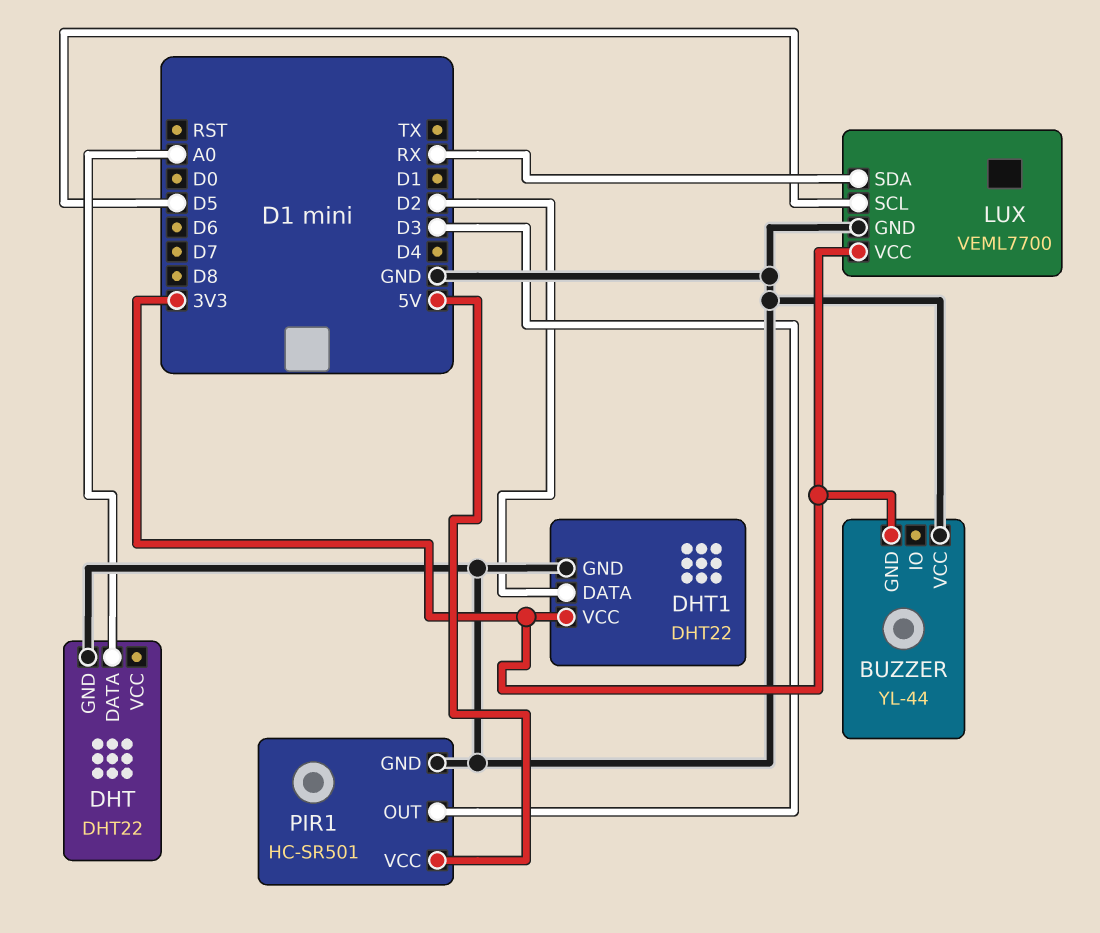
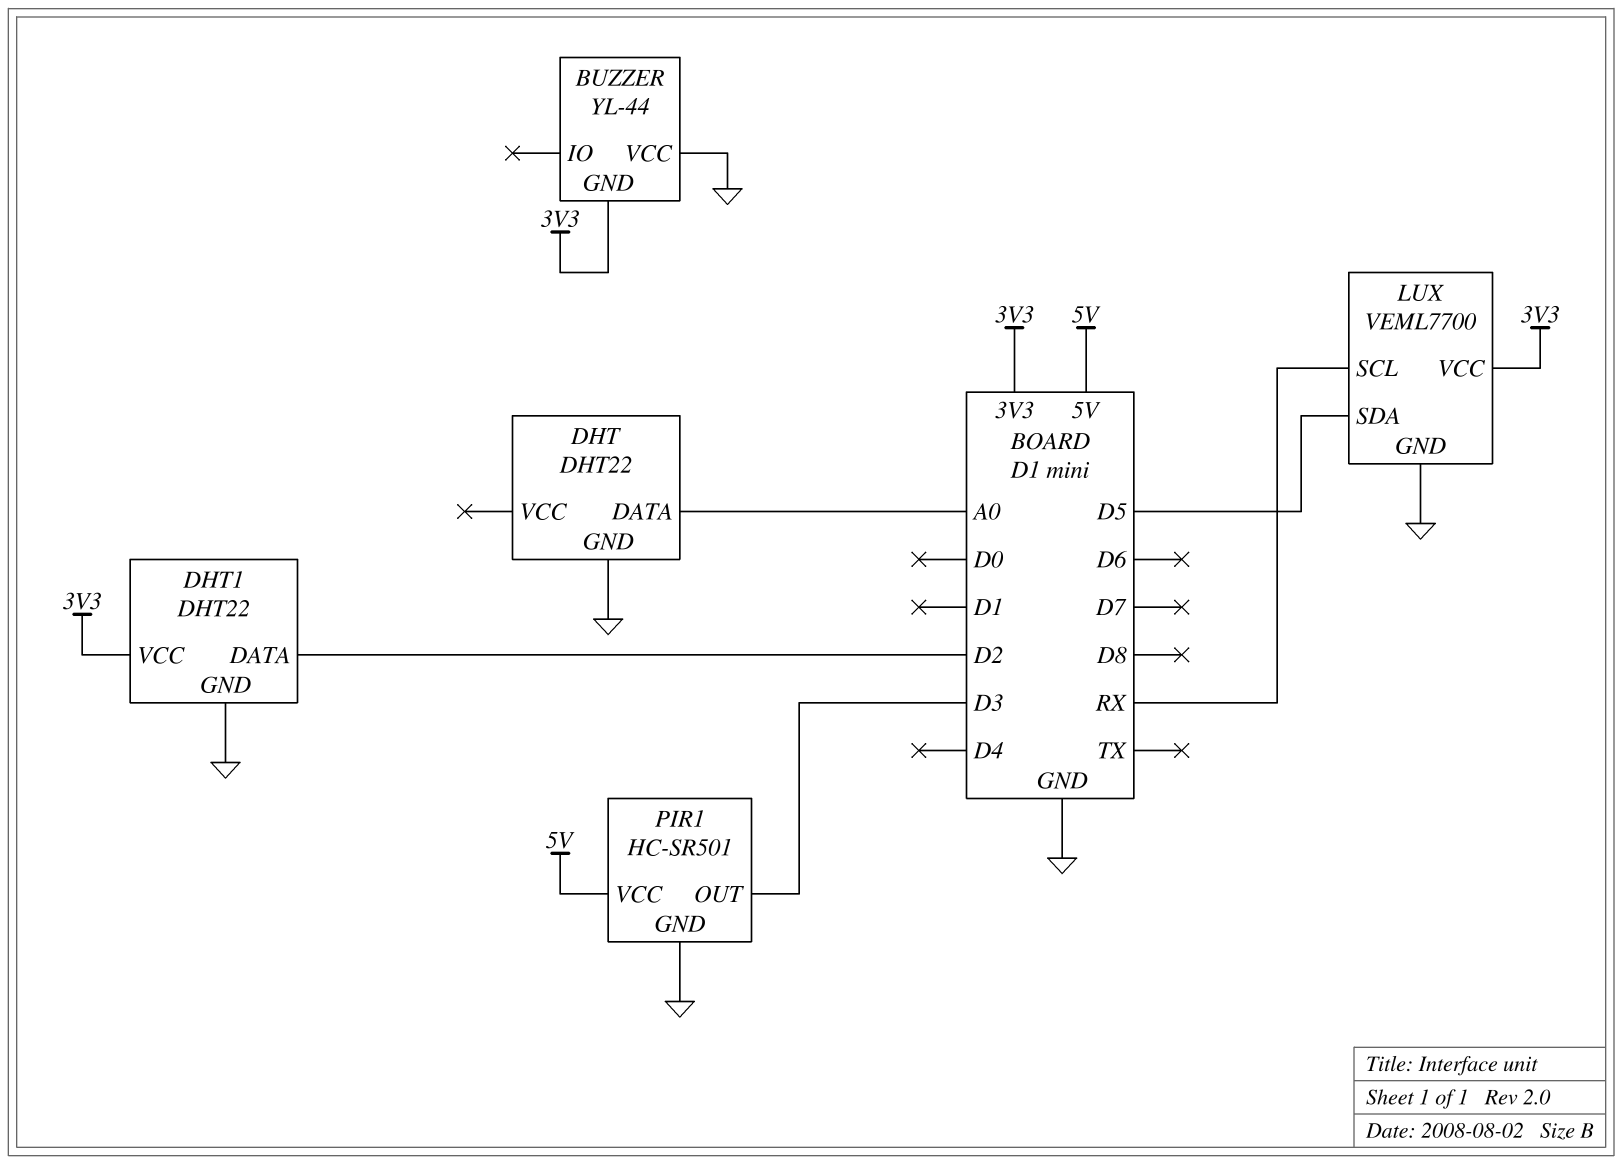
LUX pin SCL: D5 -> RX
LUX pin SDA: RX -> D5

